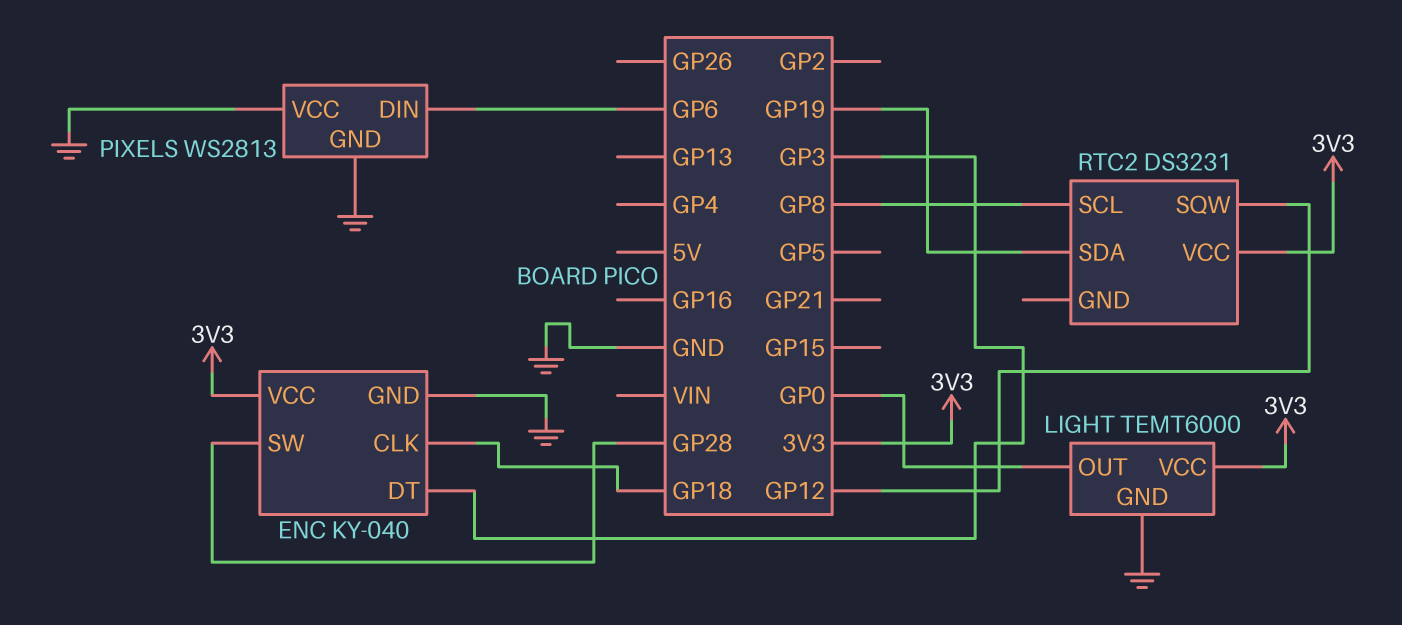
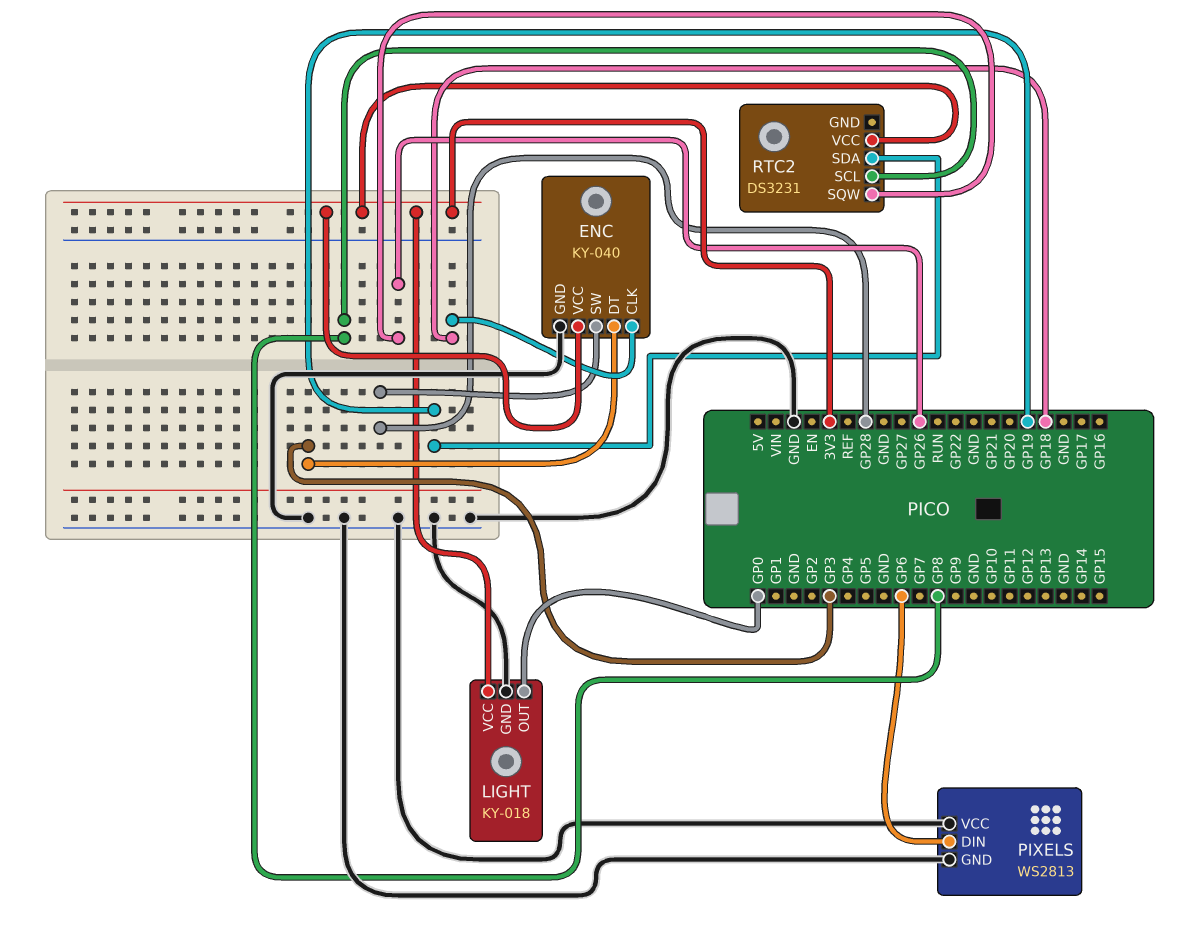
LIGHT: TEMT6000 -> KY-018
RTC2 pin SQW: GP12 -> GP26

